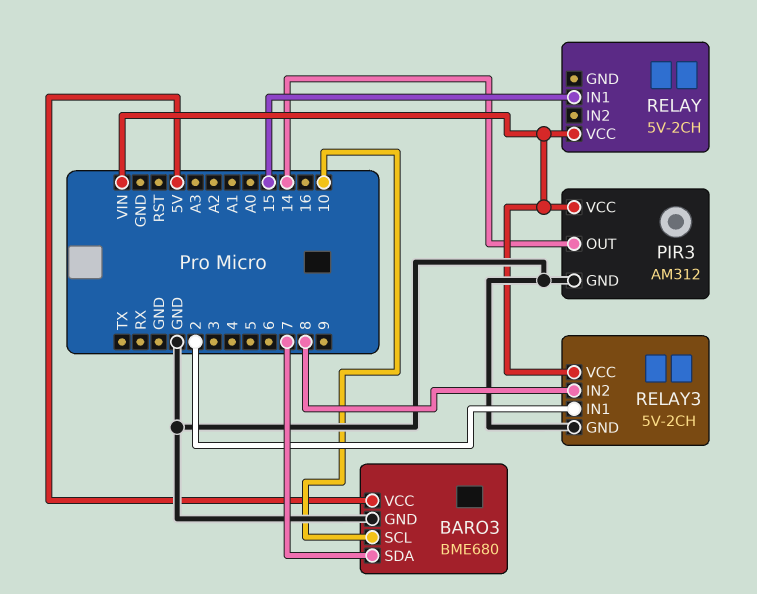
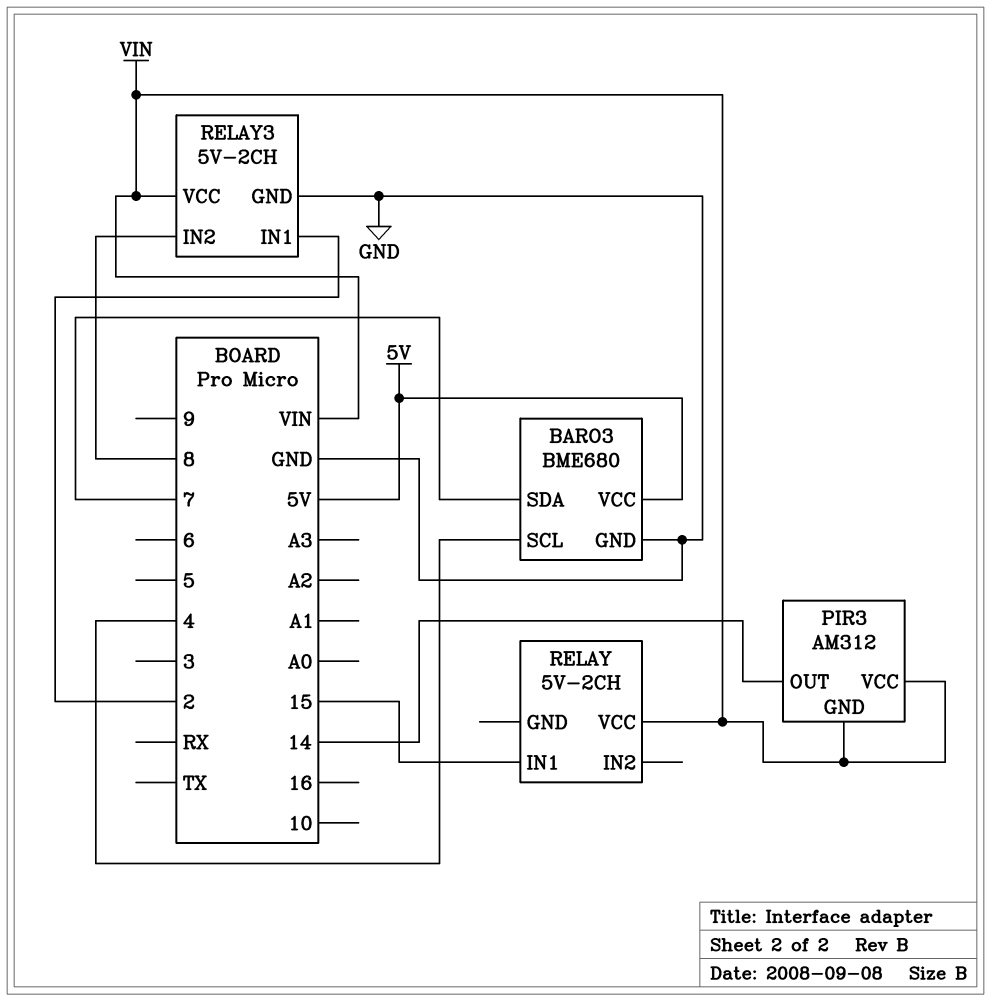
BARO3 pin SCL: 10 -> 4
PIR3 pin GND: GND -> VIN

